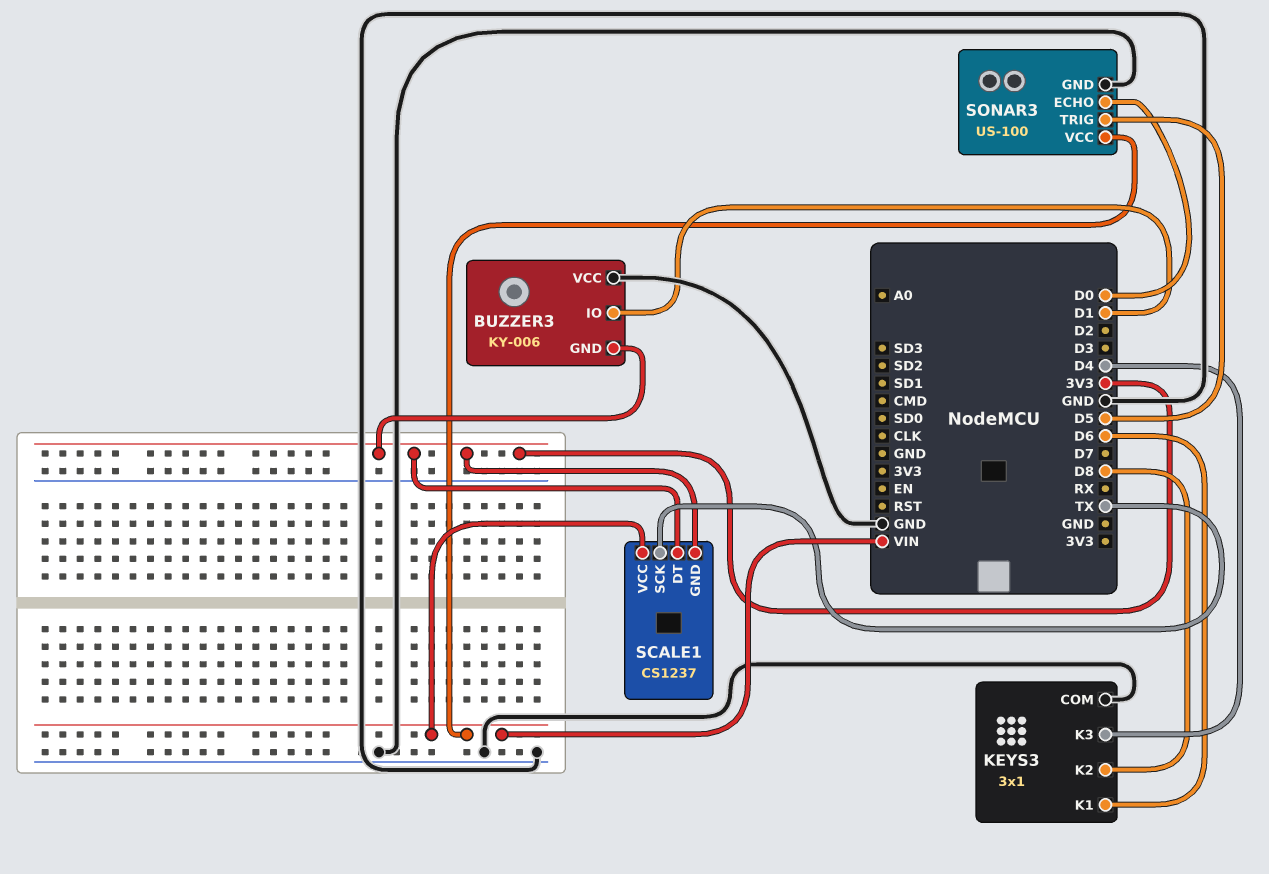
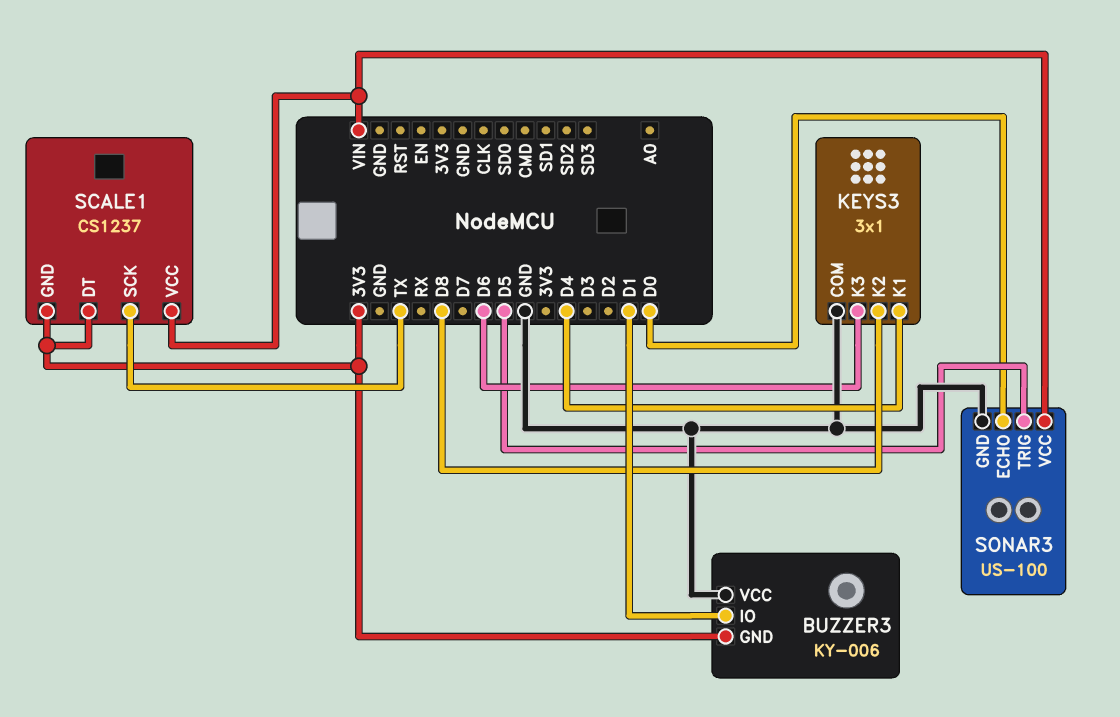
KEYS3 pin K1: D6 -> D4
KEYS3 pin K3: D4 -> D6

